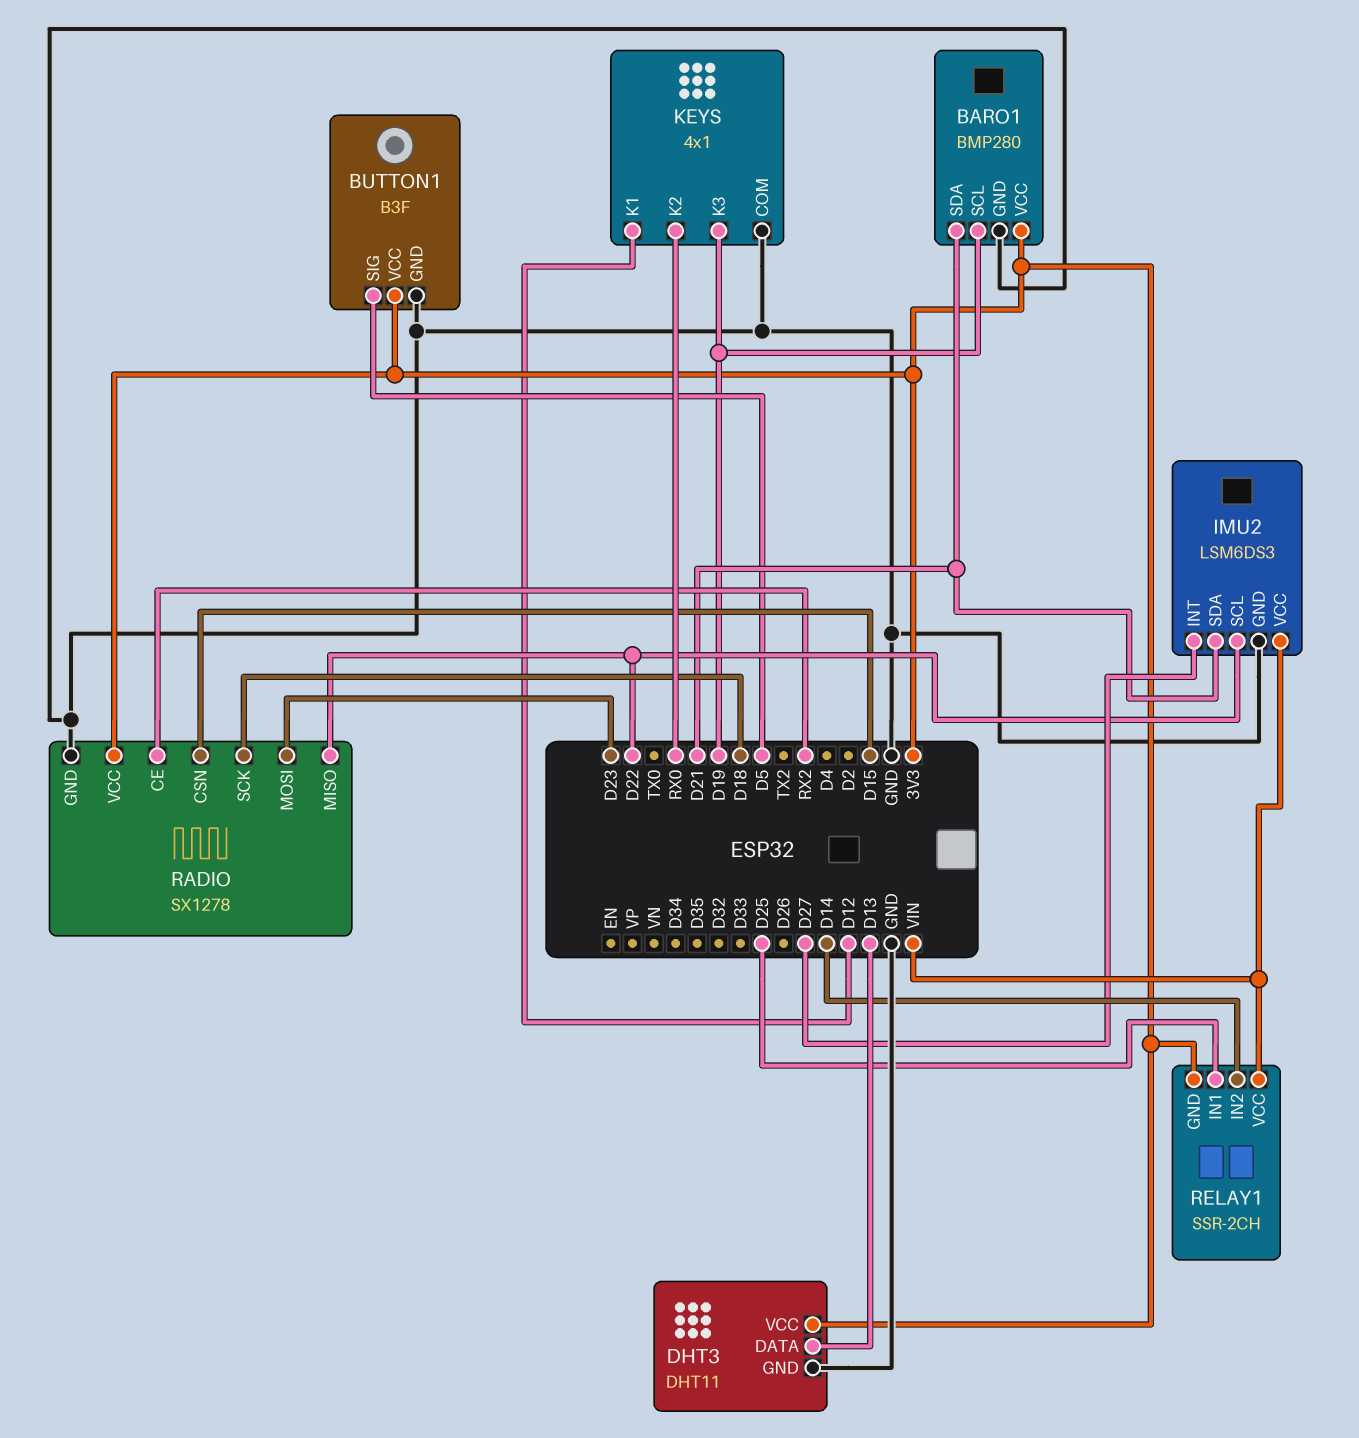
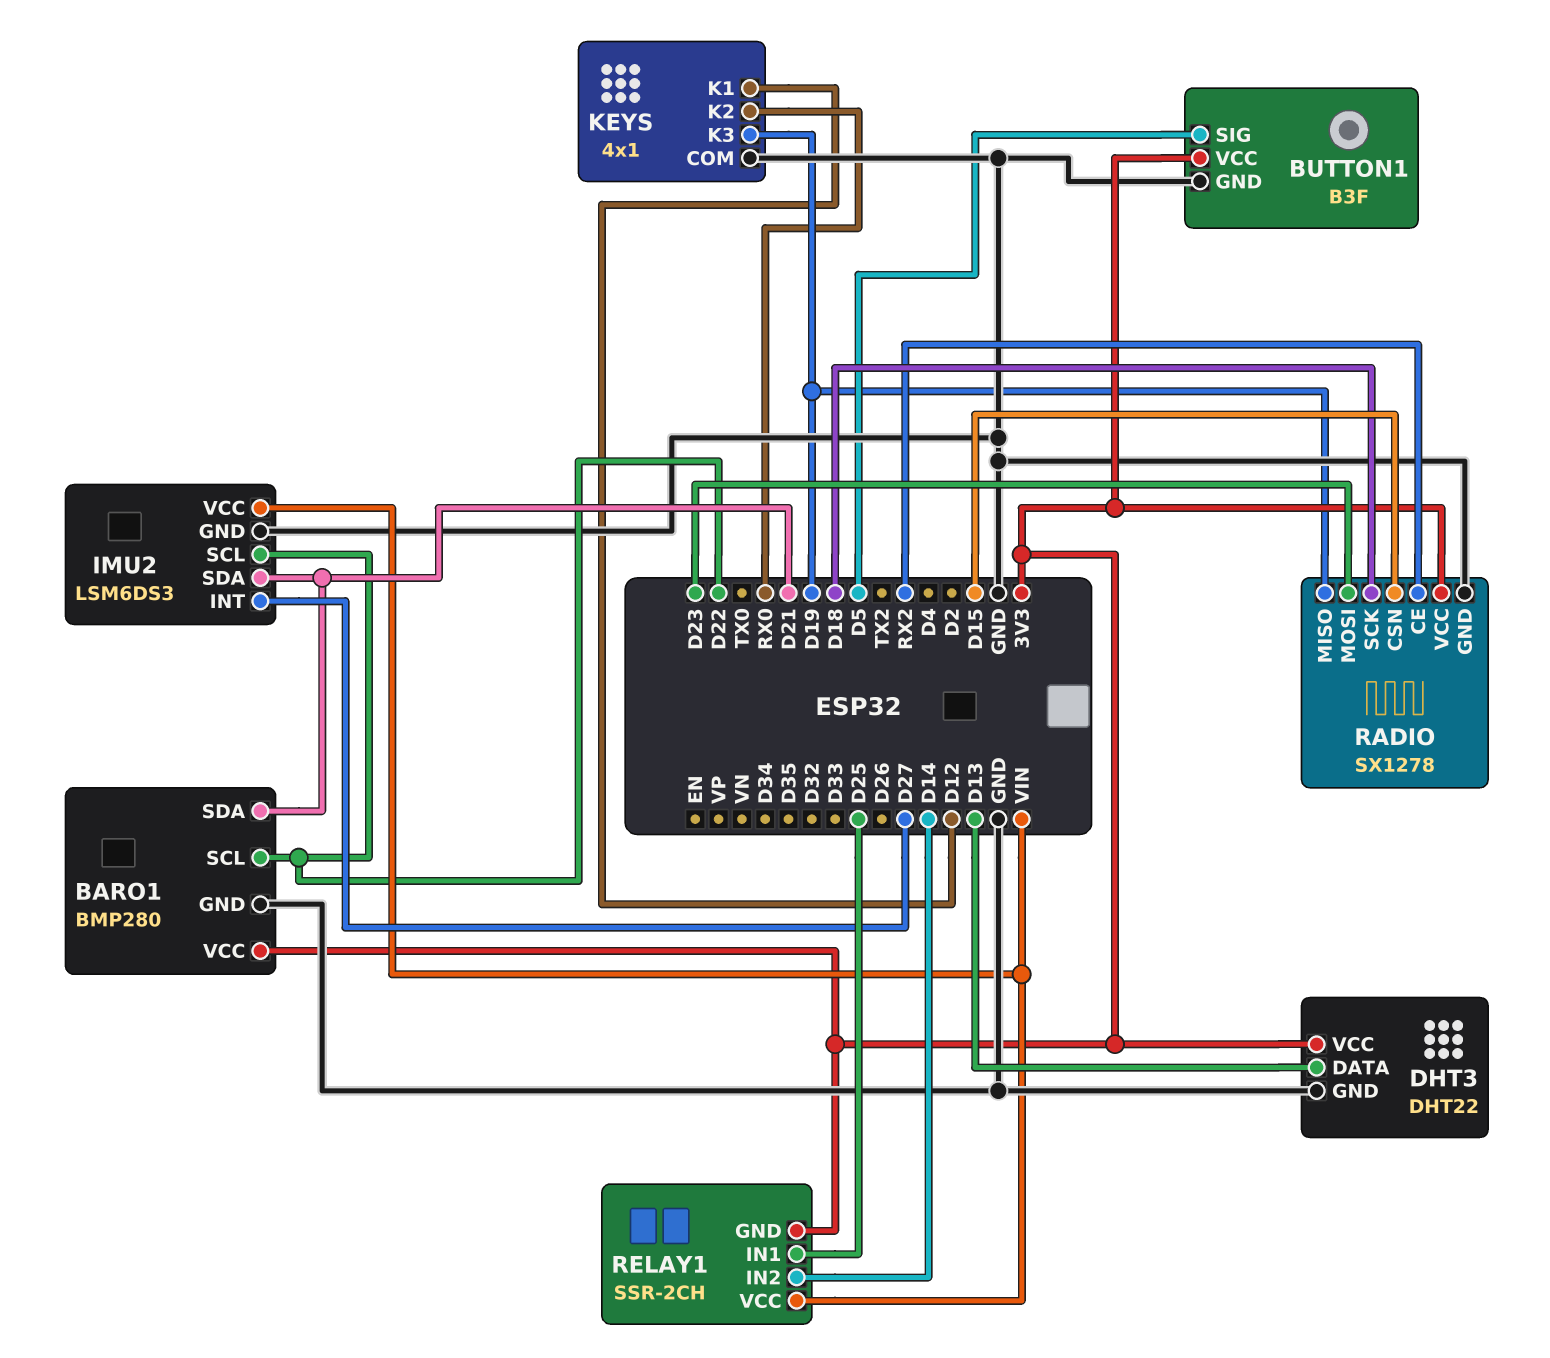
BARO1 pin SCL: D19 -> D22
DHT3: DHT11 -> DHT22
RADIO pin MISO: D22 -> D19

